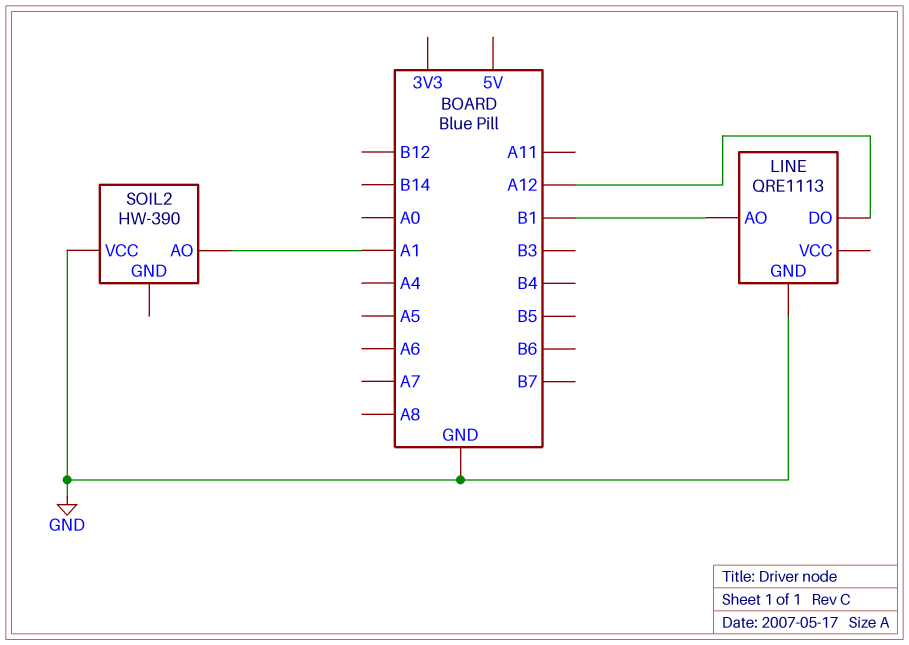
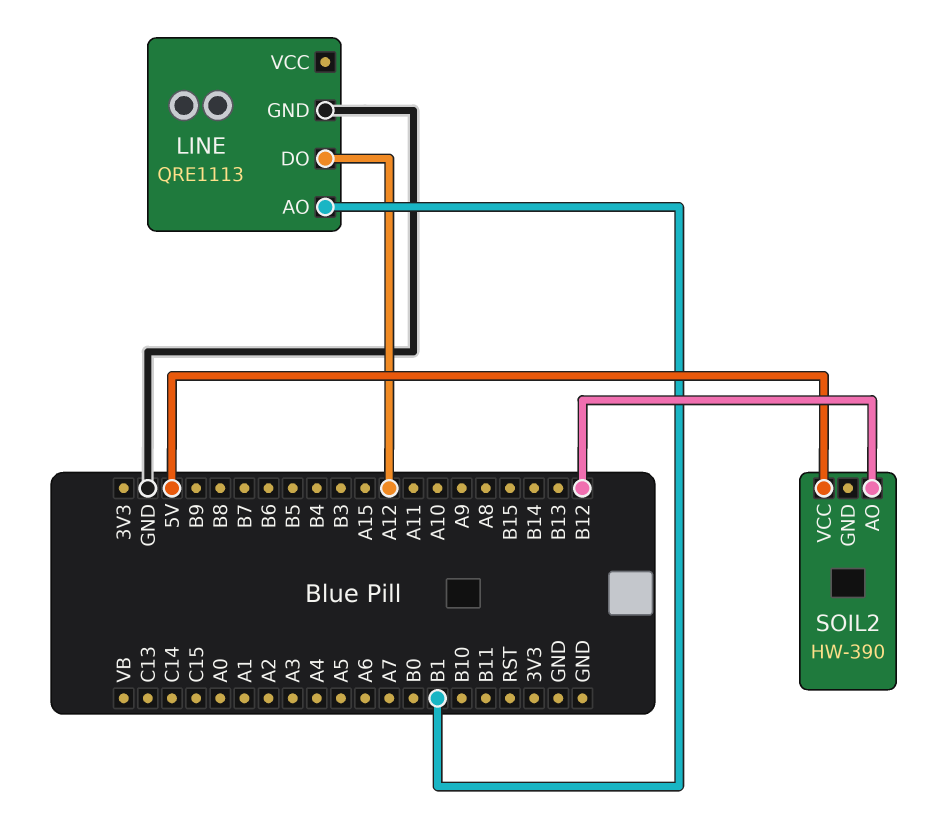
SOIL2 pin AO: A1 -> B12
SOIL2 pin VCC: GND -> 5V

